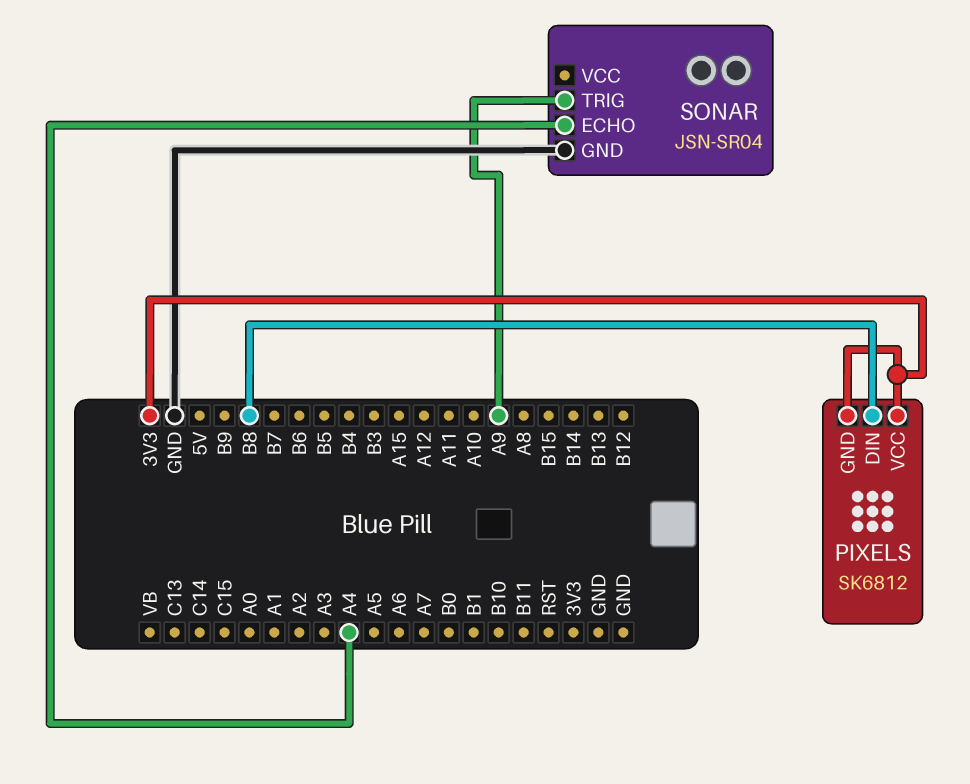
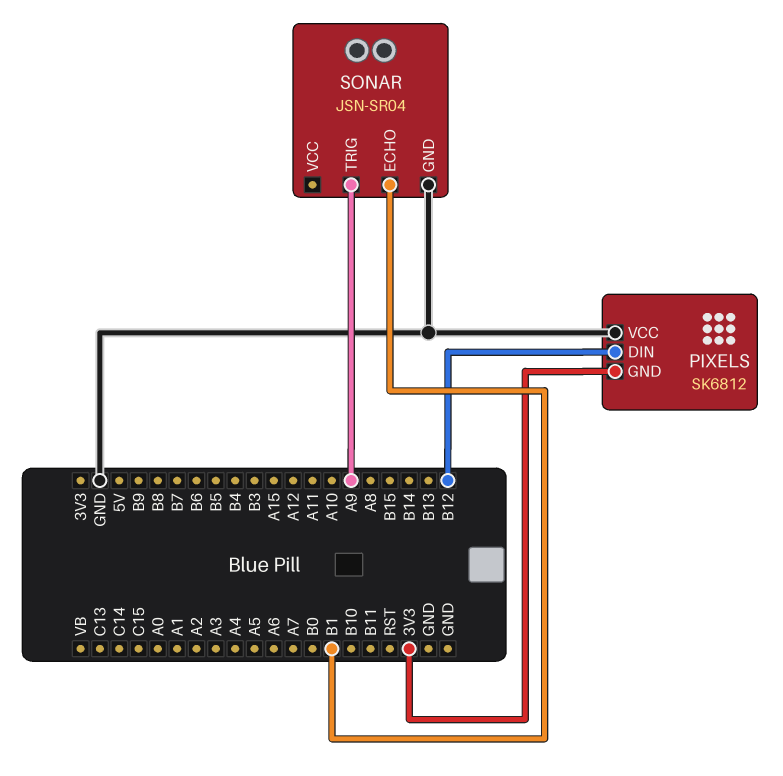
PIXELS pin DIN: B8 -> B12
PIXELS pin VCC: 3V3 -> GND
SONAR pin ECHO: A4 -> B1

